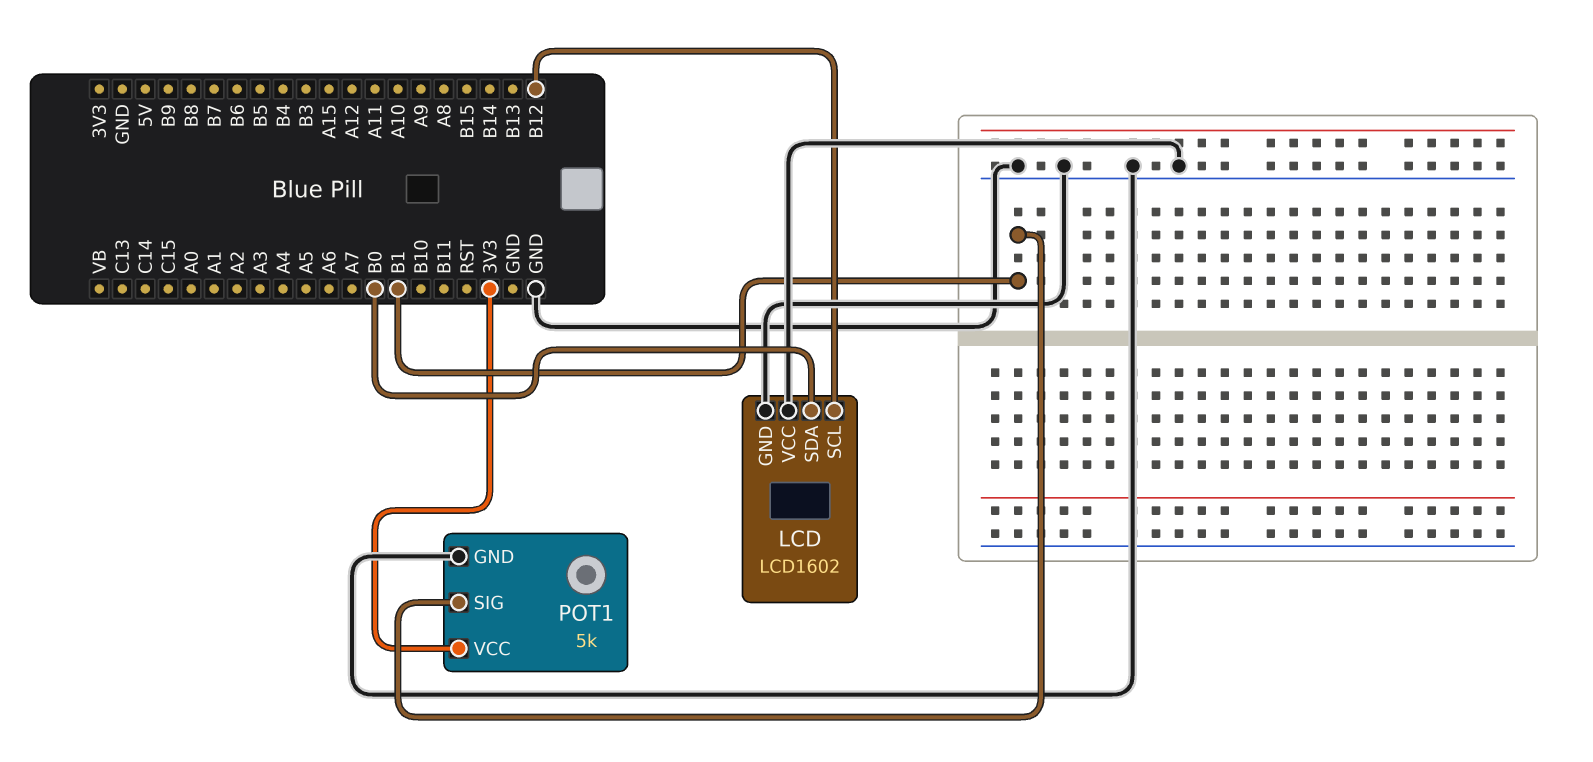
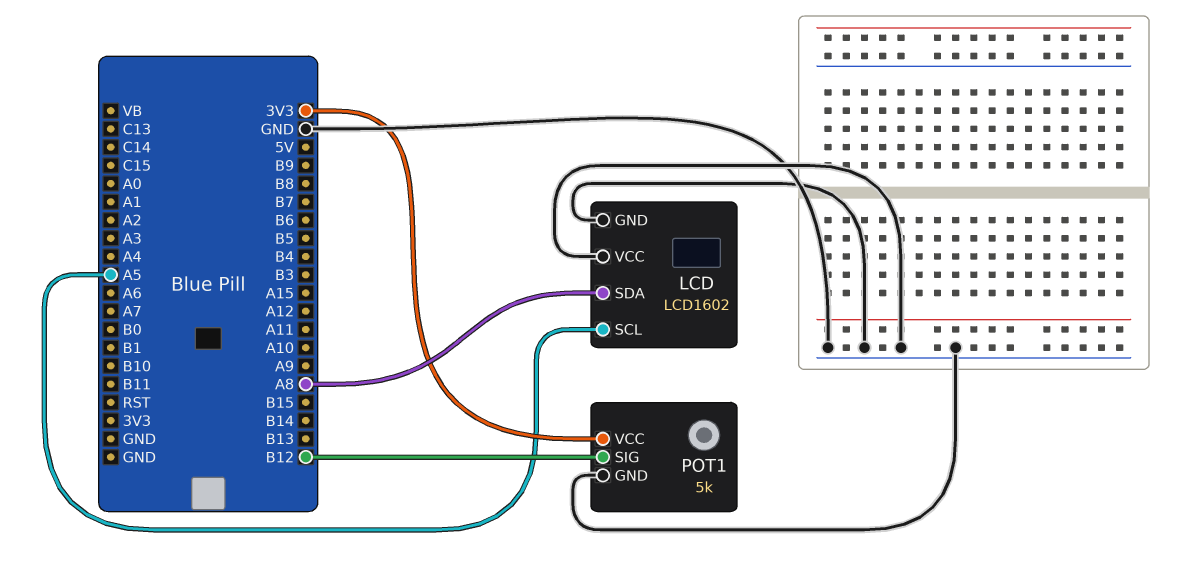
LCD pin SCL: B12 -> A5
LCD pin SDA: B0 -> A8
POT1 pin SIG: B1 -> B12

